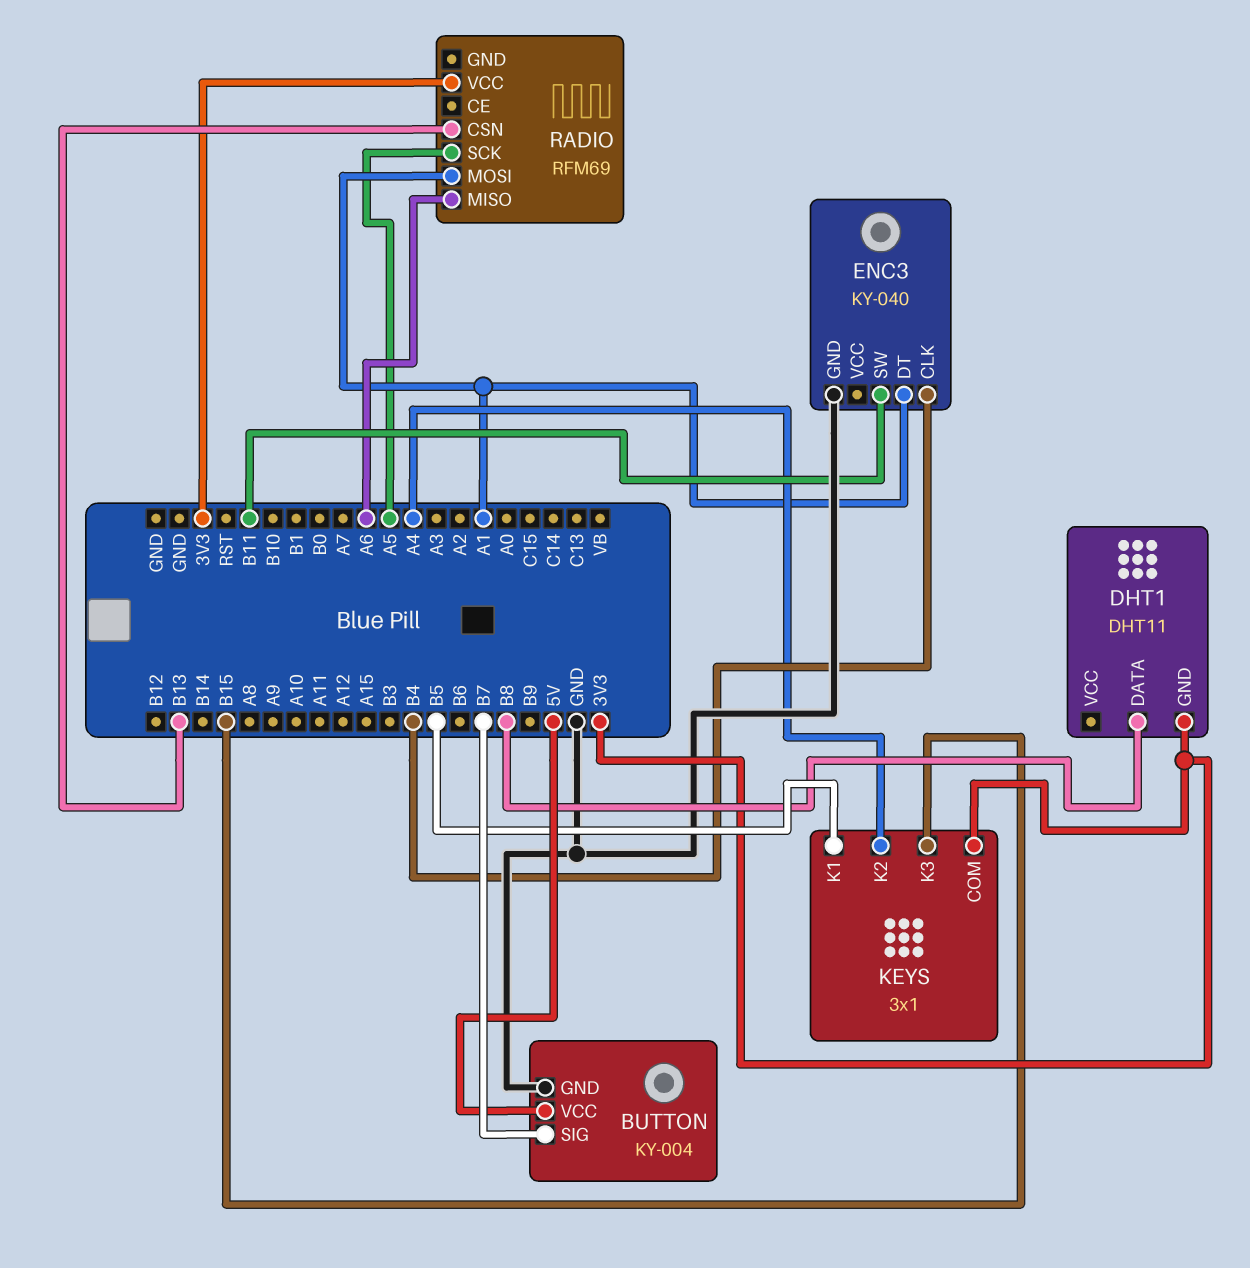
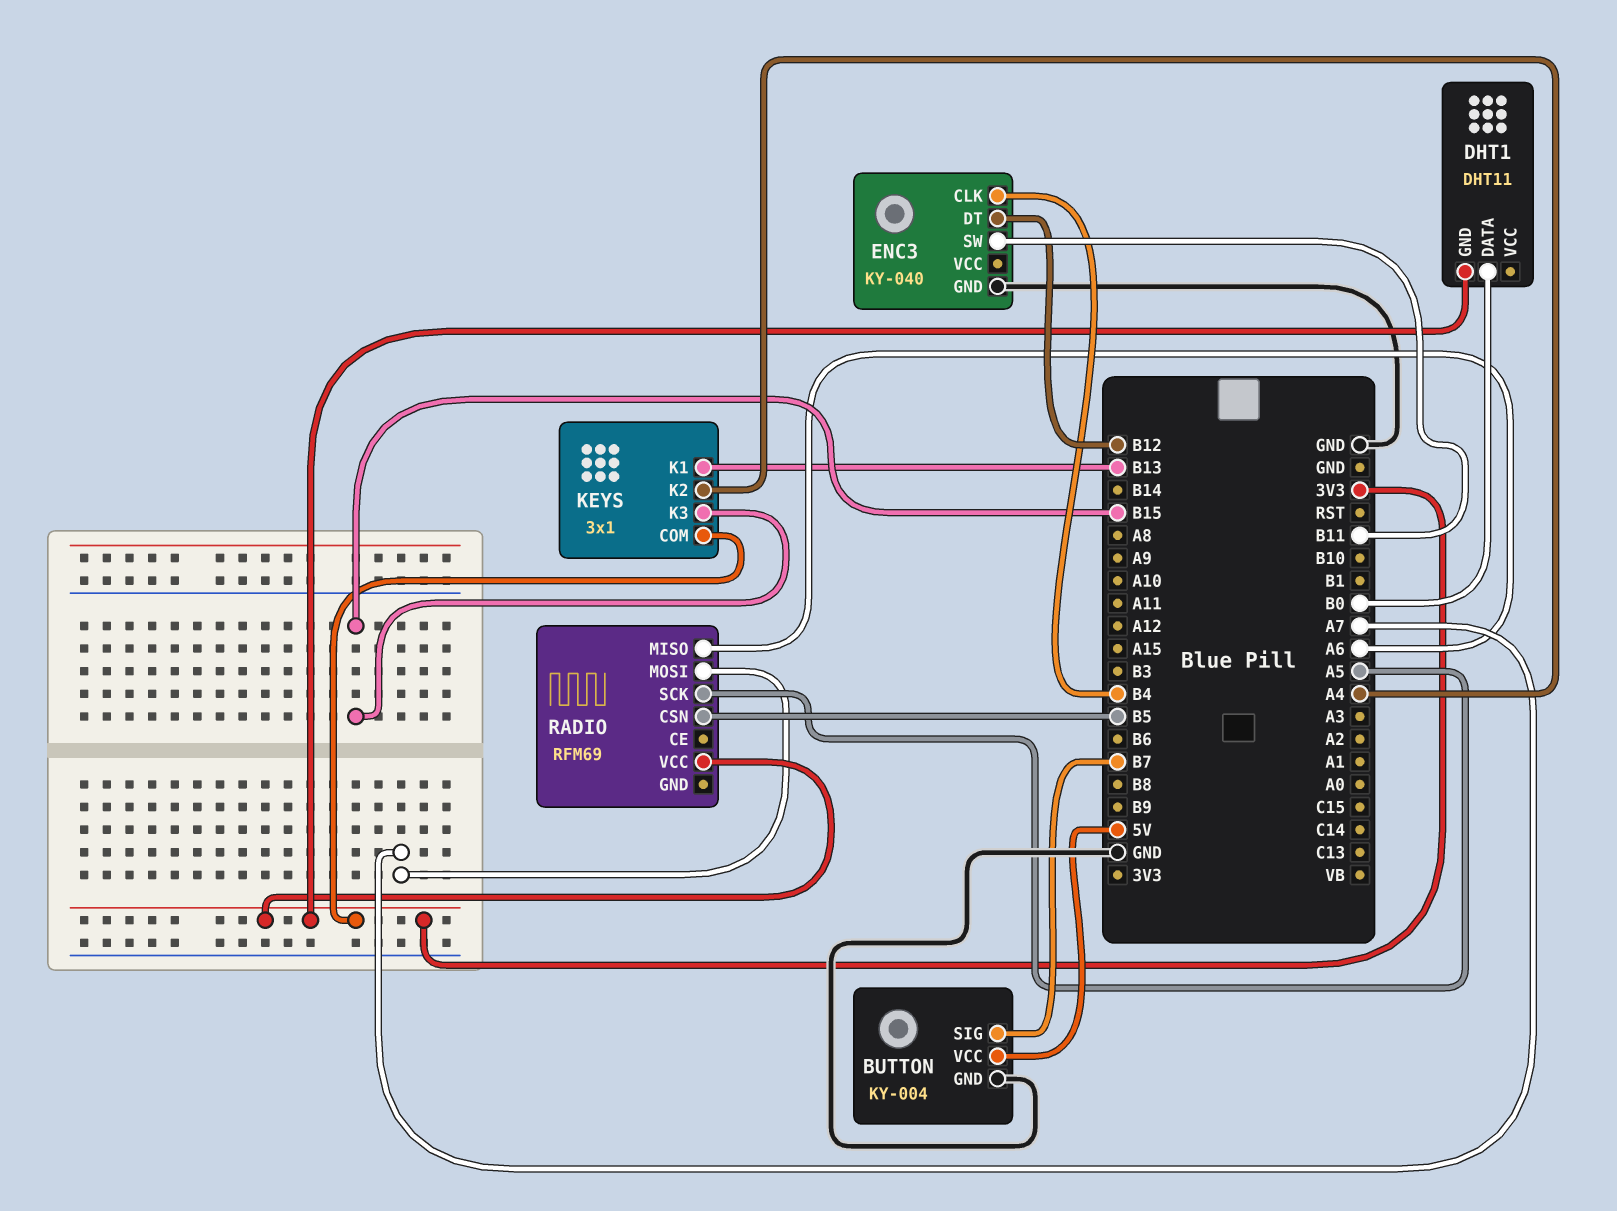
DHT1 pin DATA: B8 -> B0
ENC3 pin DT: A1 -> B12
KEYS pin K1: B5 -> B13
RADIO pin CSN: B13 -> B5
RADIO pin MOSI: A1 -> A7

